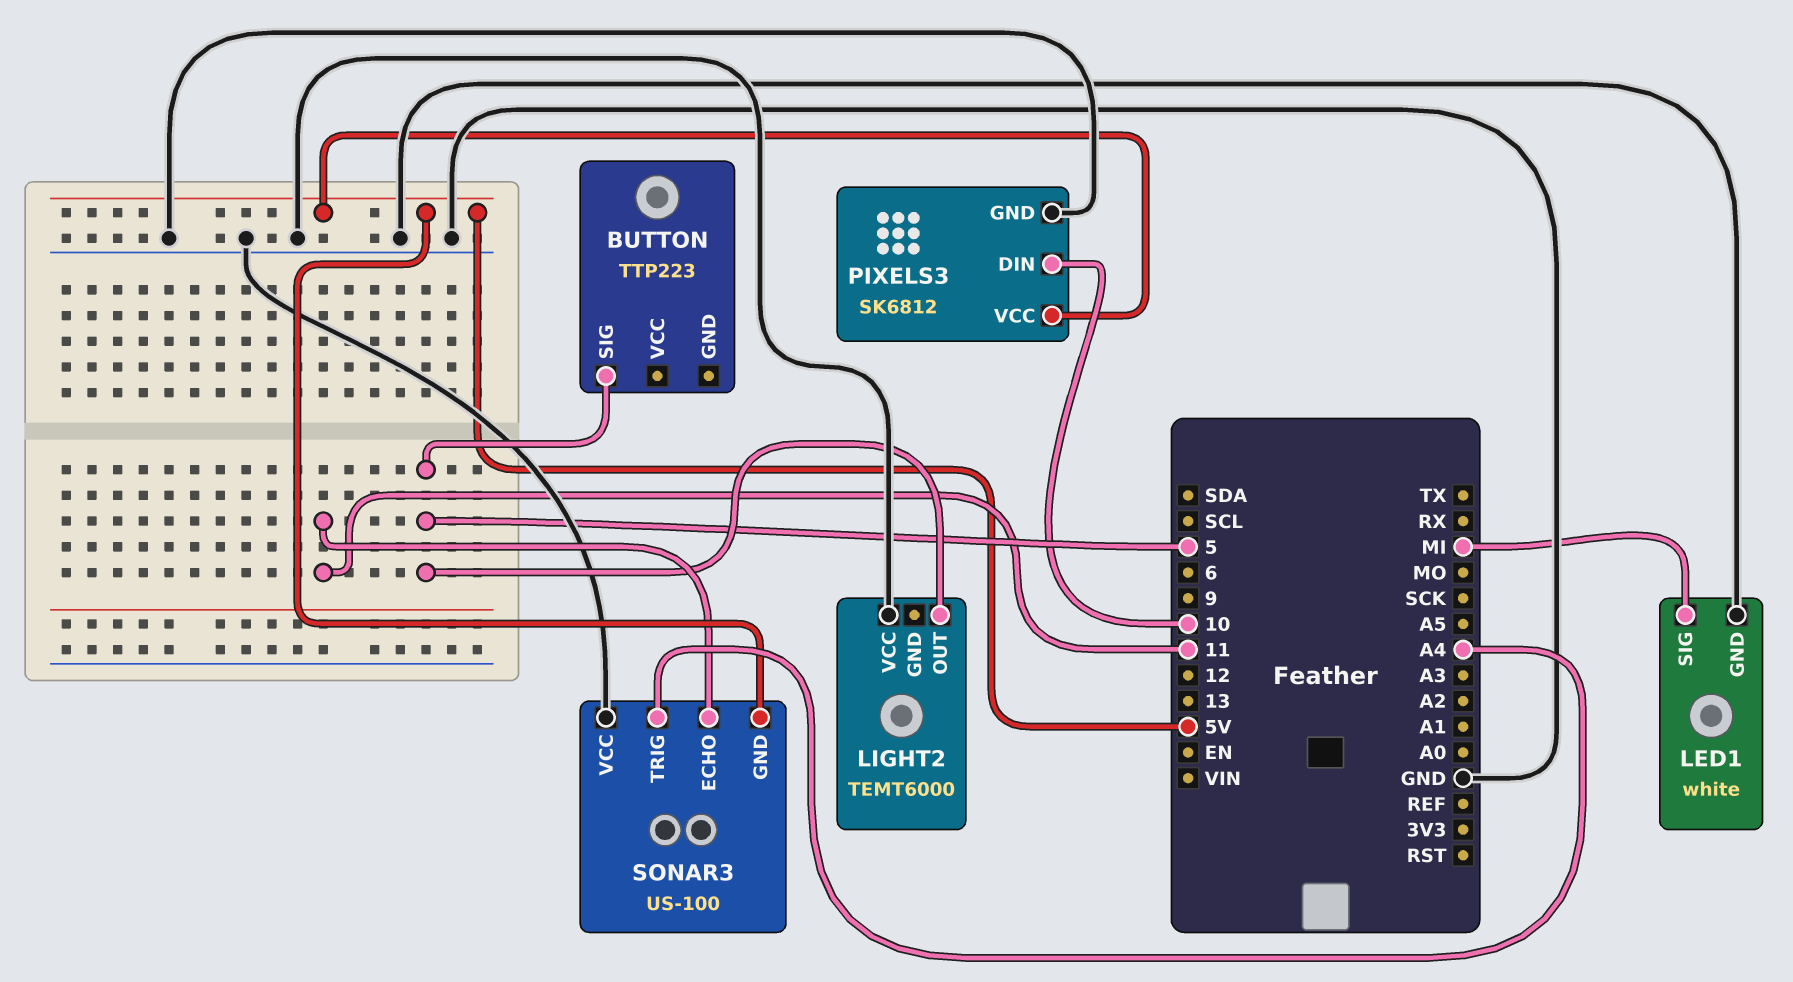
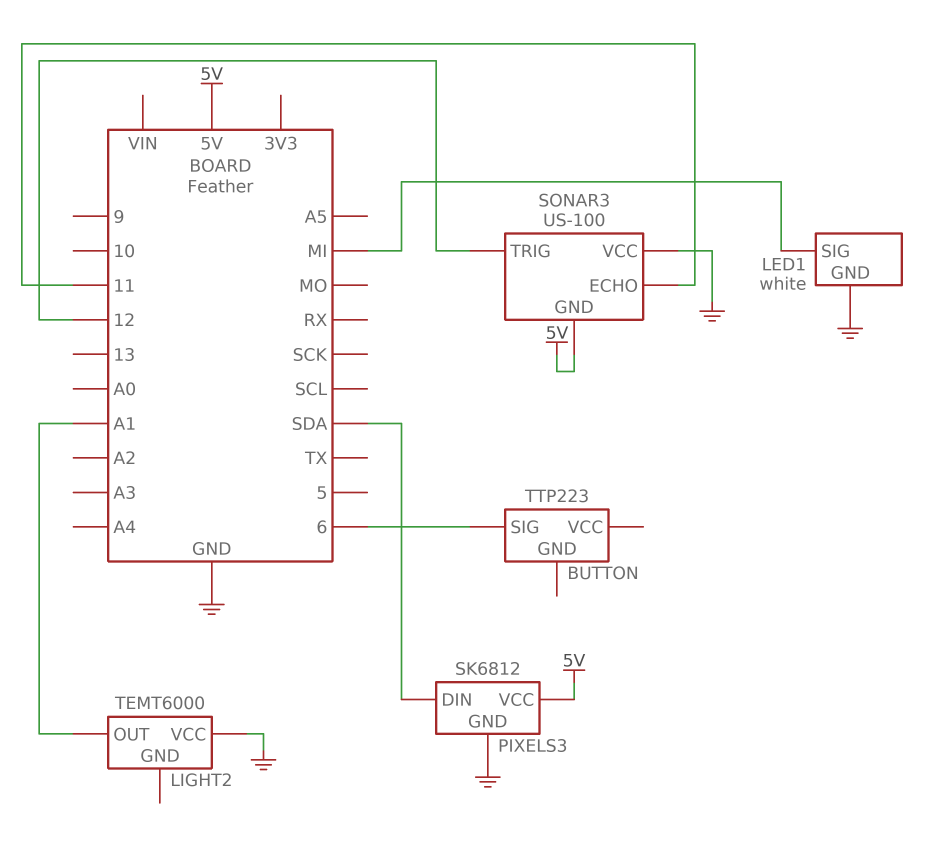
BUTTON pin SIG: 5 -> 6
LIGHT2 pin OUT: 5 -> A1
PIXELS3 pin DIN: 10 -> SDA
SONAR3 pin TRIG: A4 -> 12

